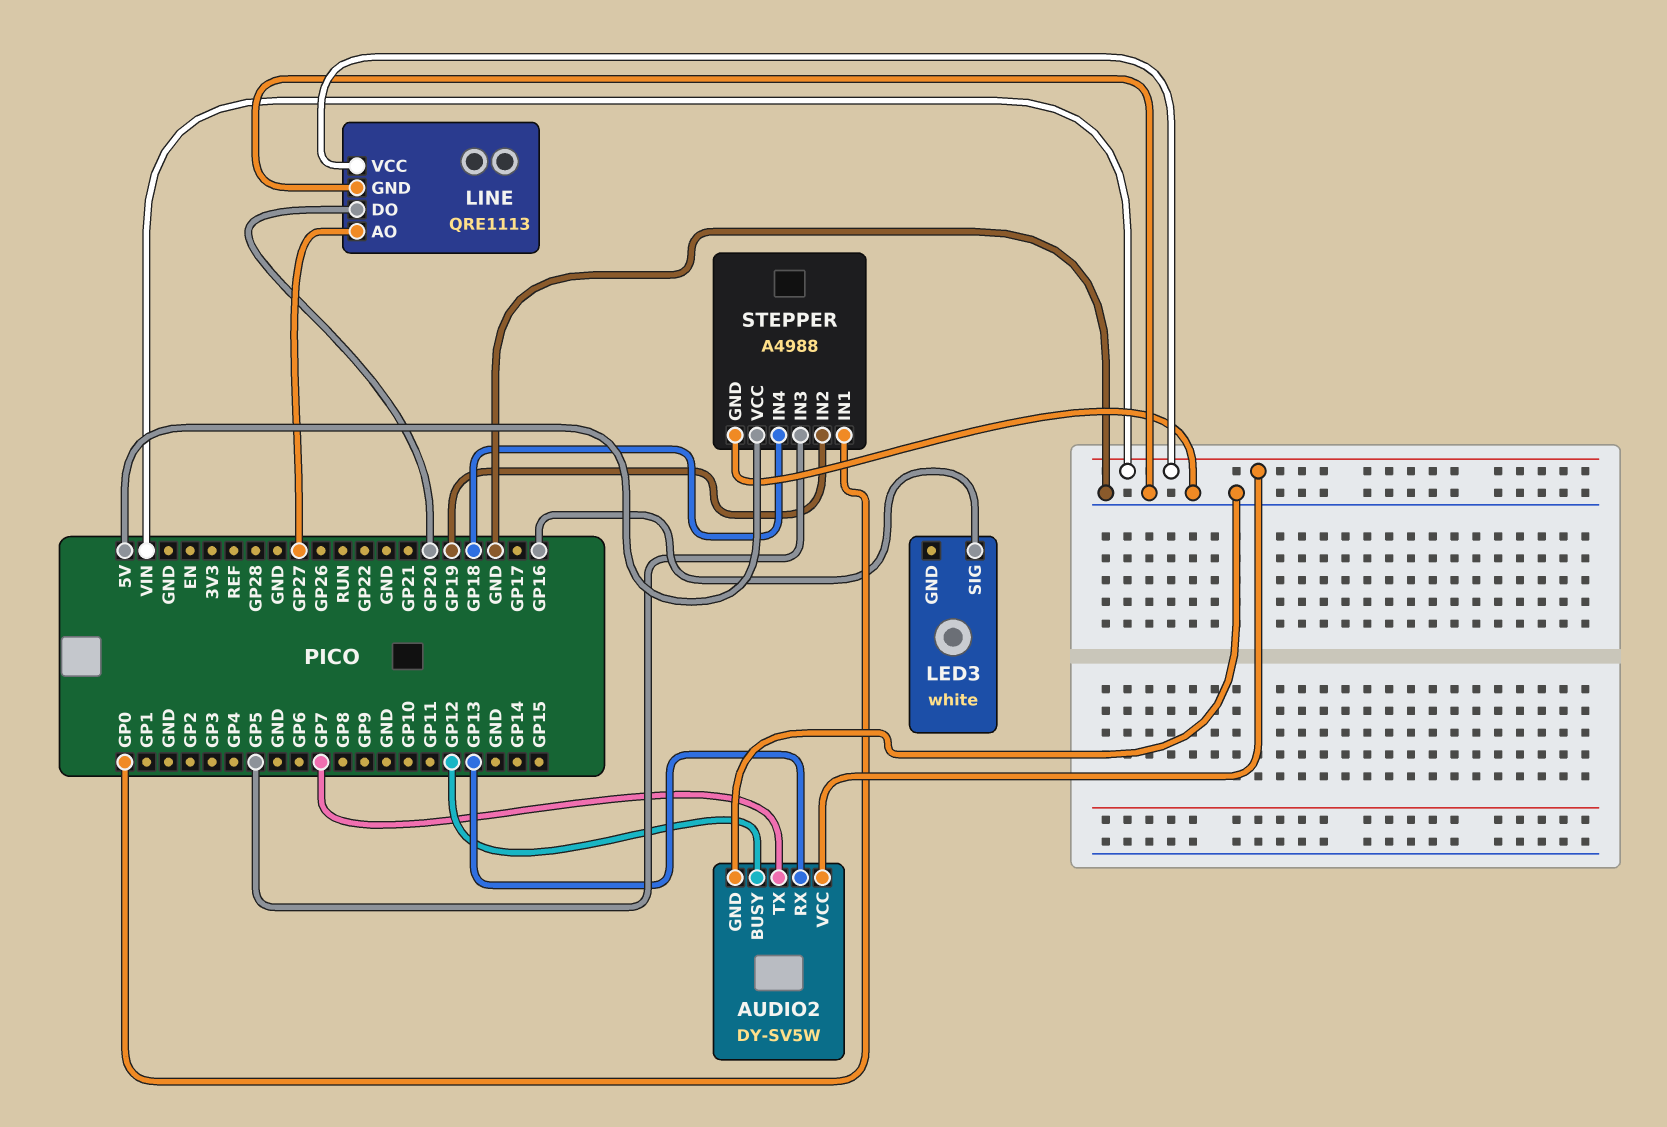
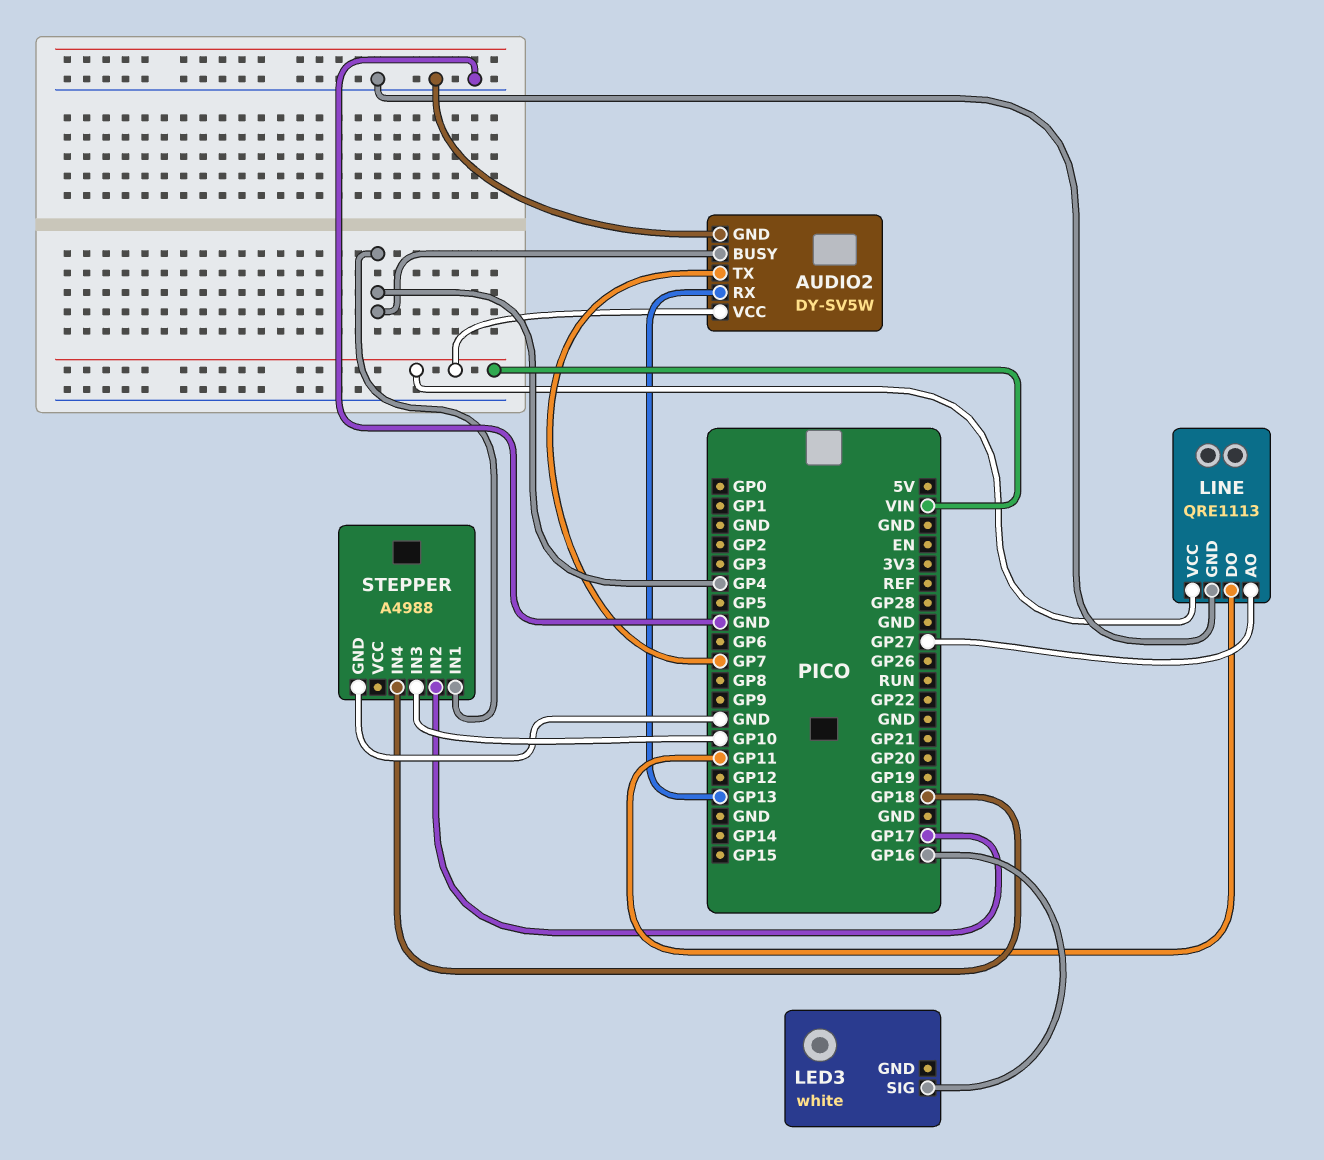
AUDIO2 pin BUSY: GP12 -> GP4
LINE pin DO: GP20 -> GP11
STEPPER pin IN1: GP0 -> GP4
STEPPER pin IN2: GP19 -> GP17
STEPPER pin IN3: GP5 -> GP10
STEPPER pin VCC: 5V -> none

